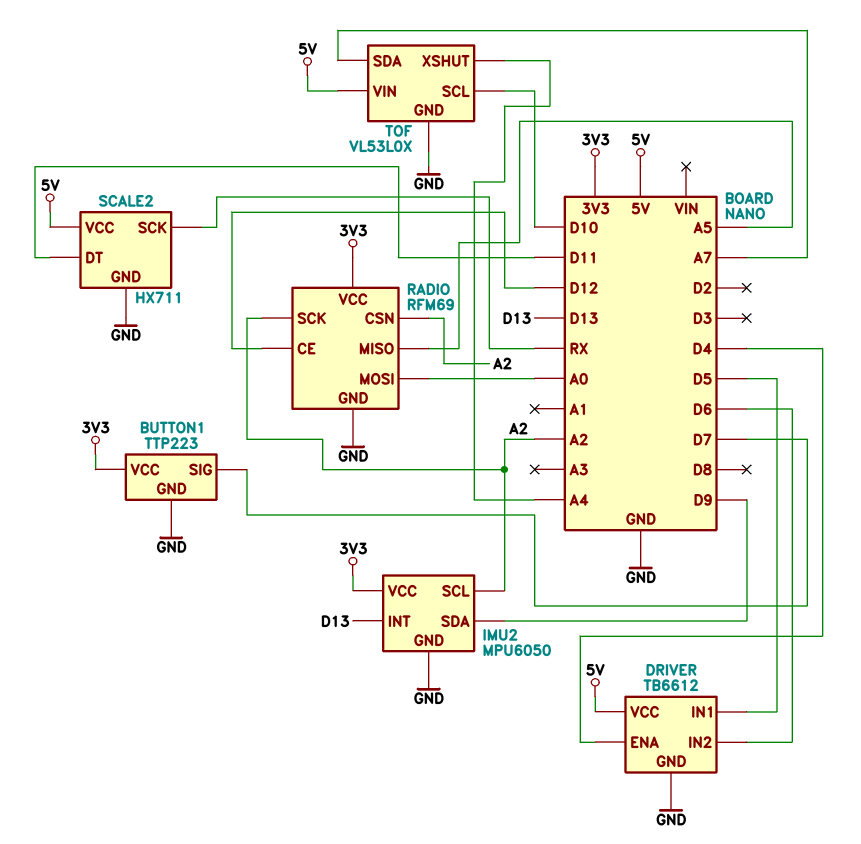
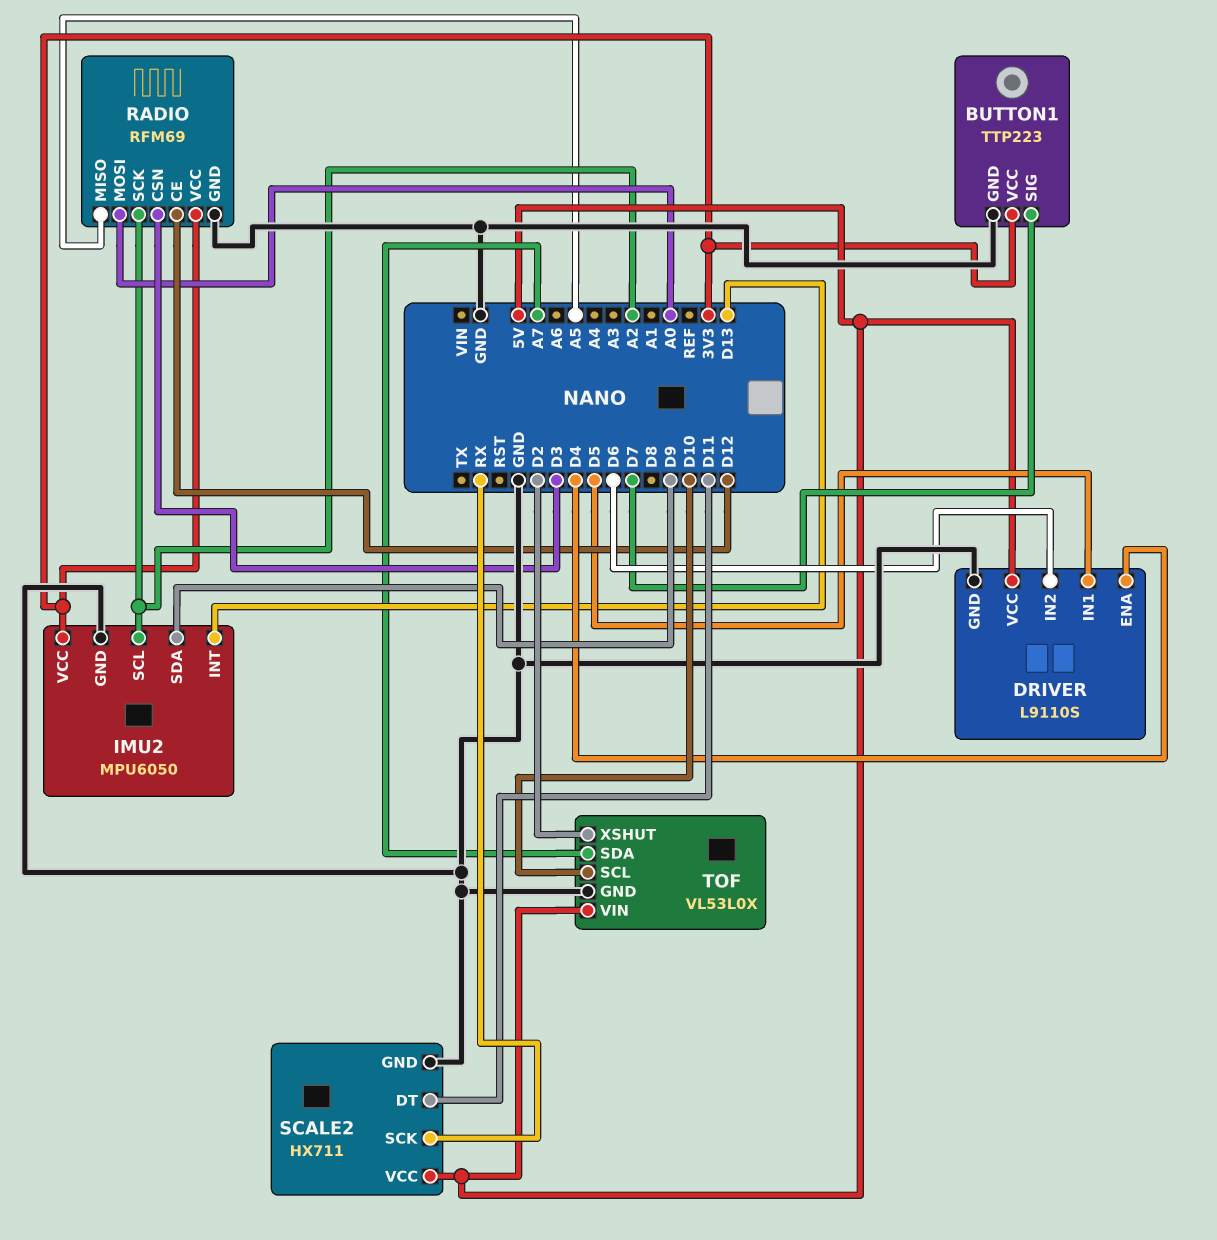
DRIVER: TB6612 -> L9110S
RADIO pin CSN: A2 -> D3
TOF pin XSHUT: A4 -> D2

